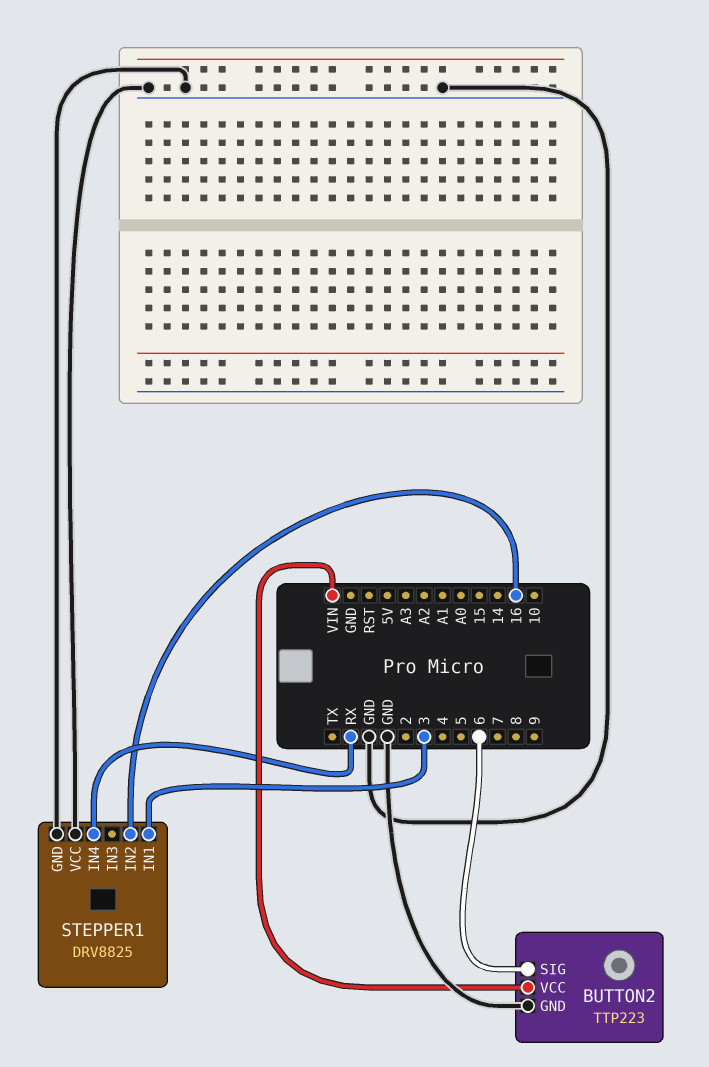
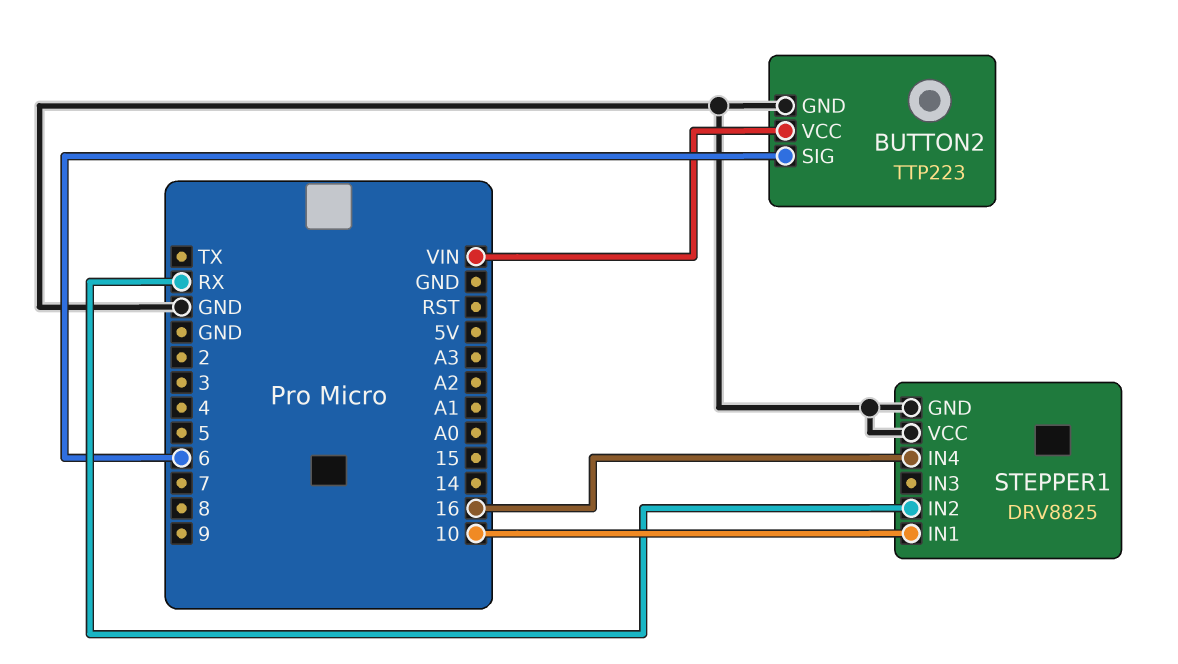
STEPPER1 pin IN1: 3 -> 10
STEPPER1 pin IN2: 16 -> RX
STEPPER1 pin IN4: RX -> 16

